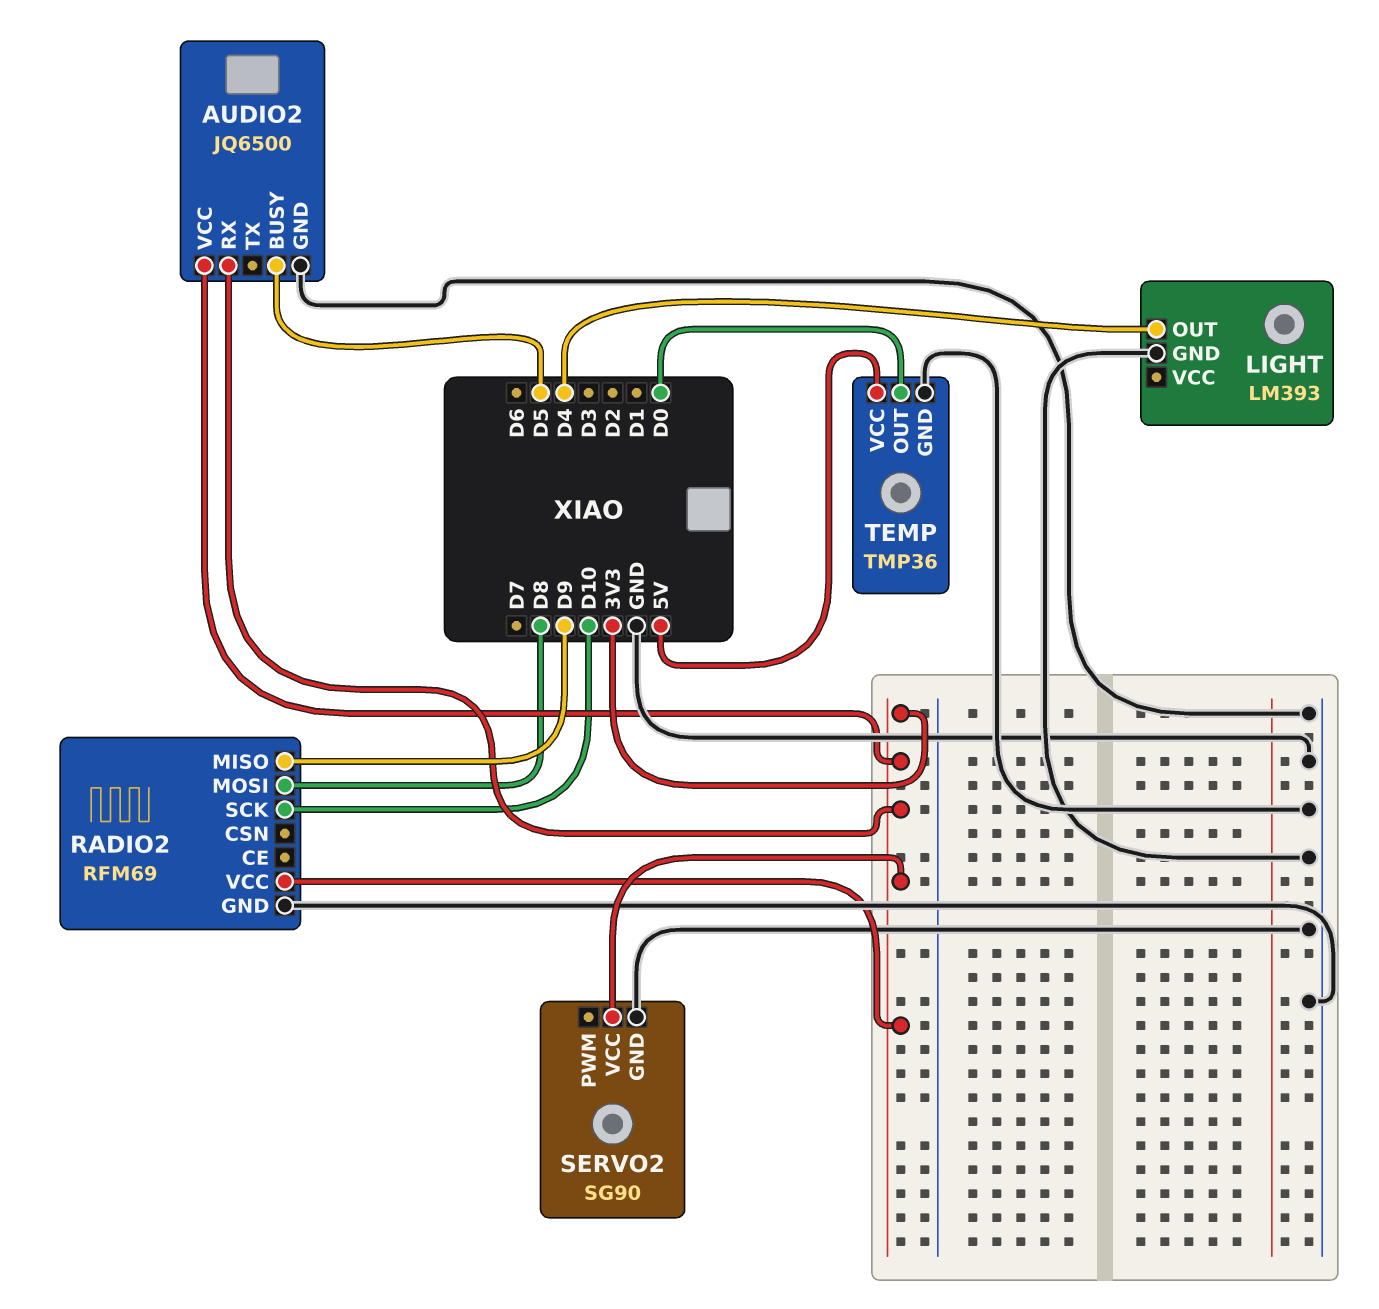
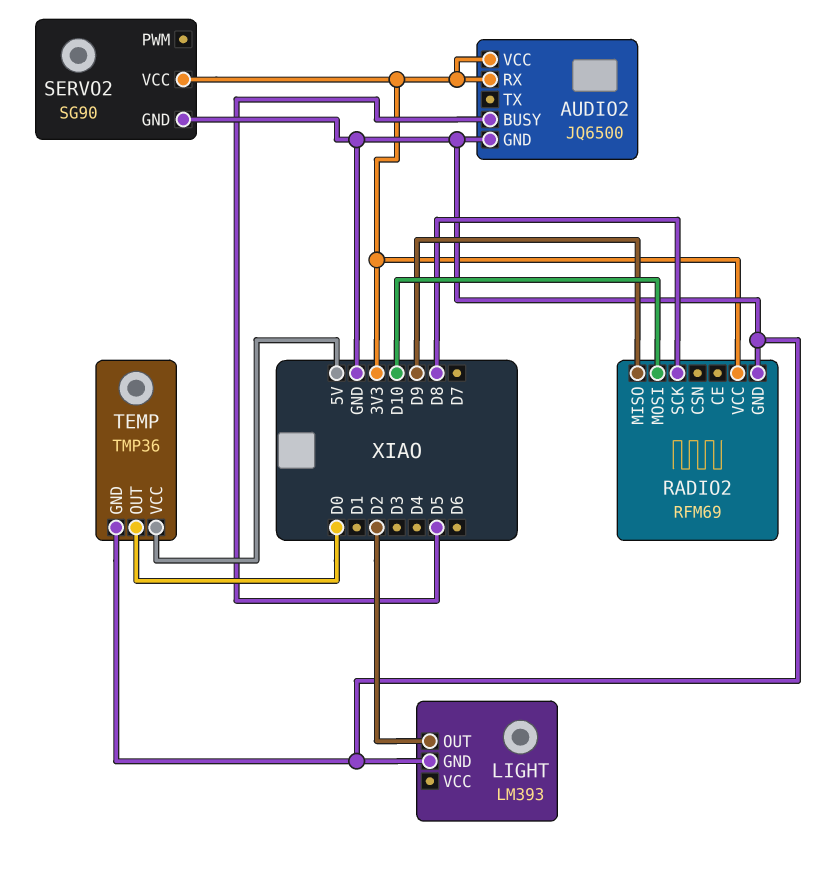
LIGHT pin OUT: D4 -> D2
RADIO2 pin MOSI: D8 -> D10
RADIO2 pin SCK: D10 -> D8

